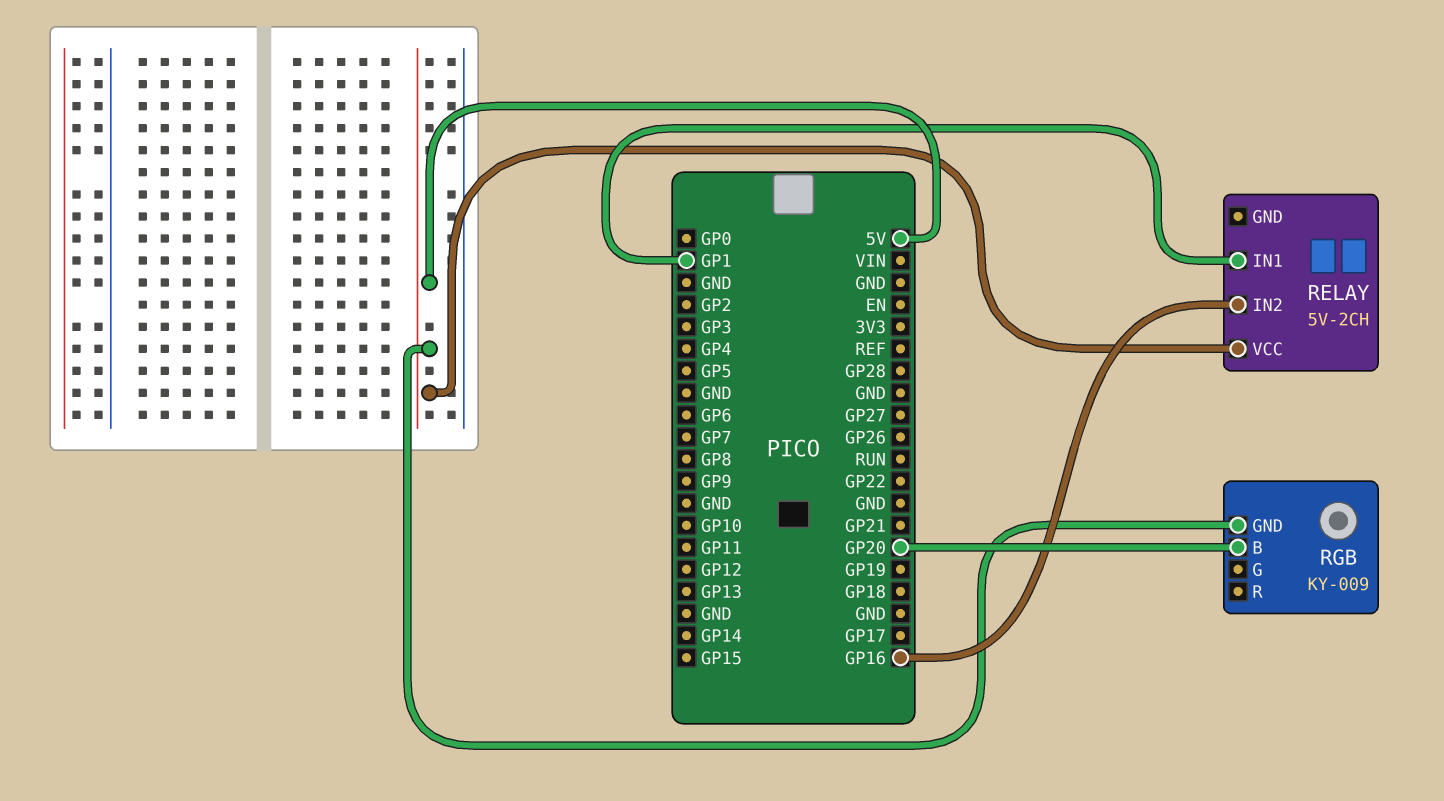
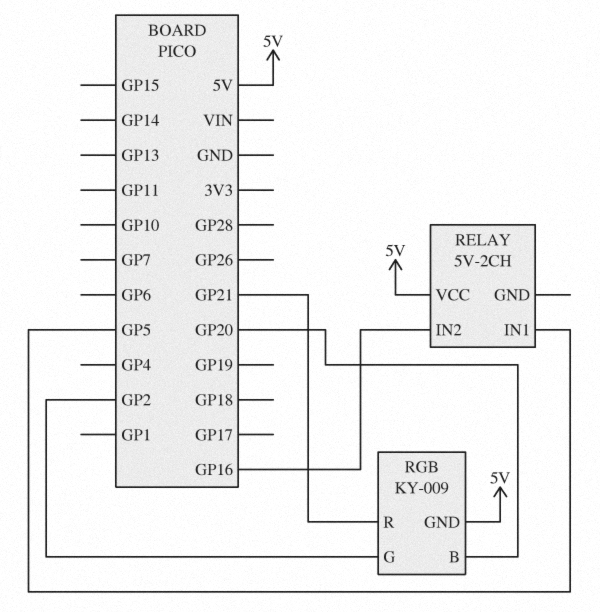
RELAY pin IN1: GP1 -> GP5
RGB pin G: none -> GP2
RGB pin R: none -> GP21

